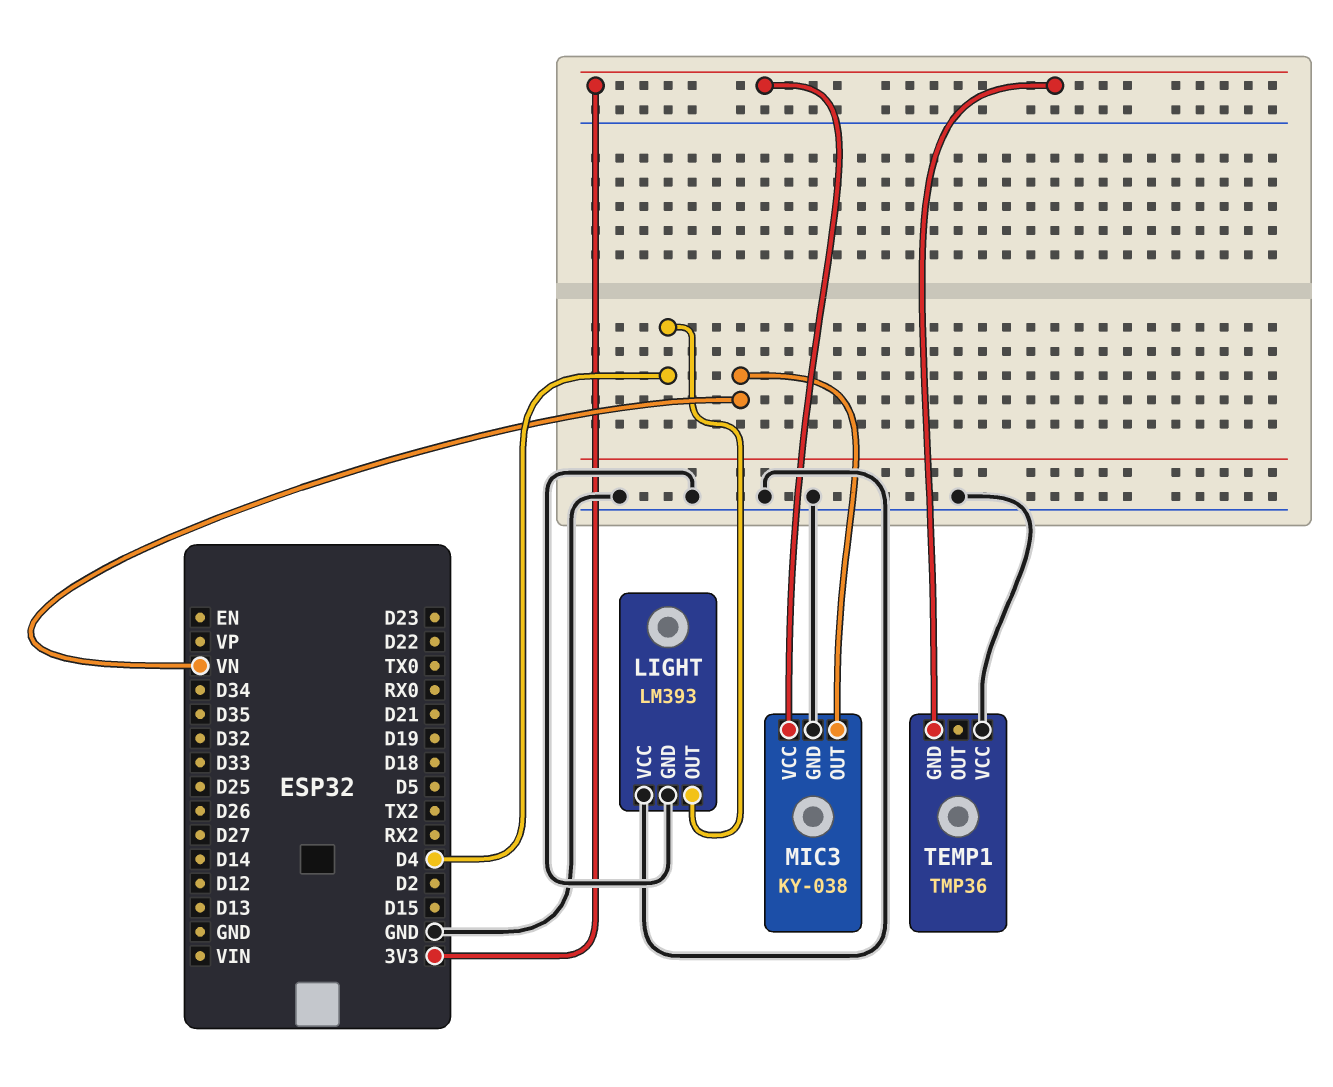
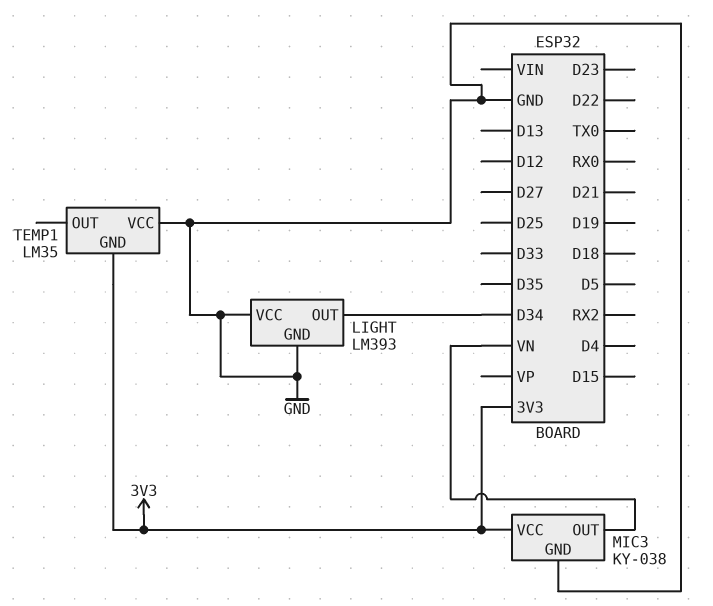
LIGHT pin OUT: D4 -> D34
TEMP1: TMP36 -> LM35

